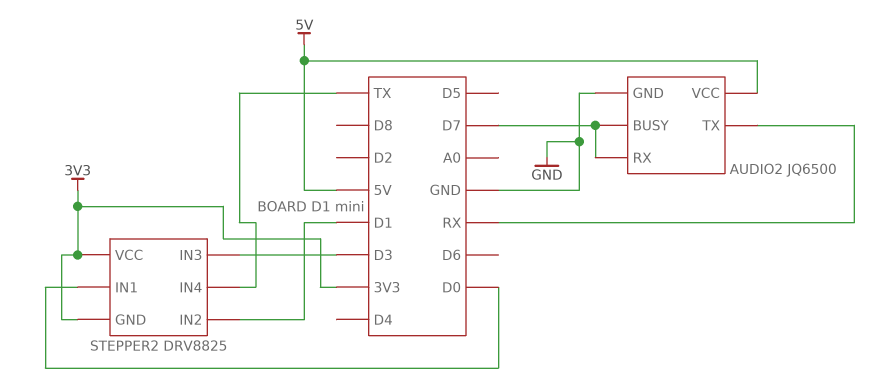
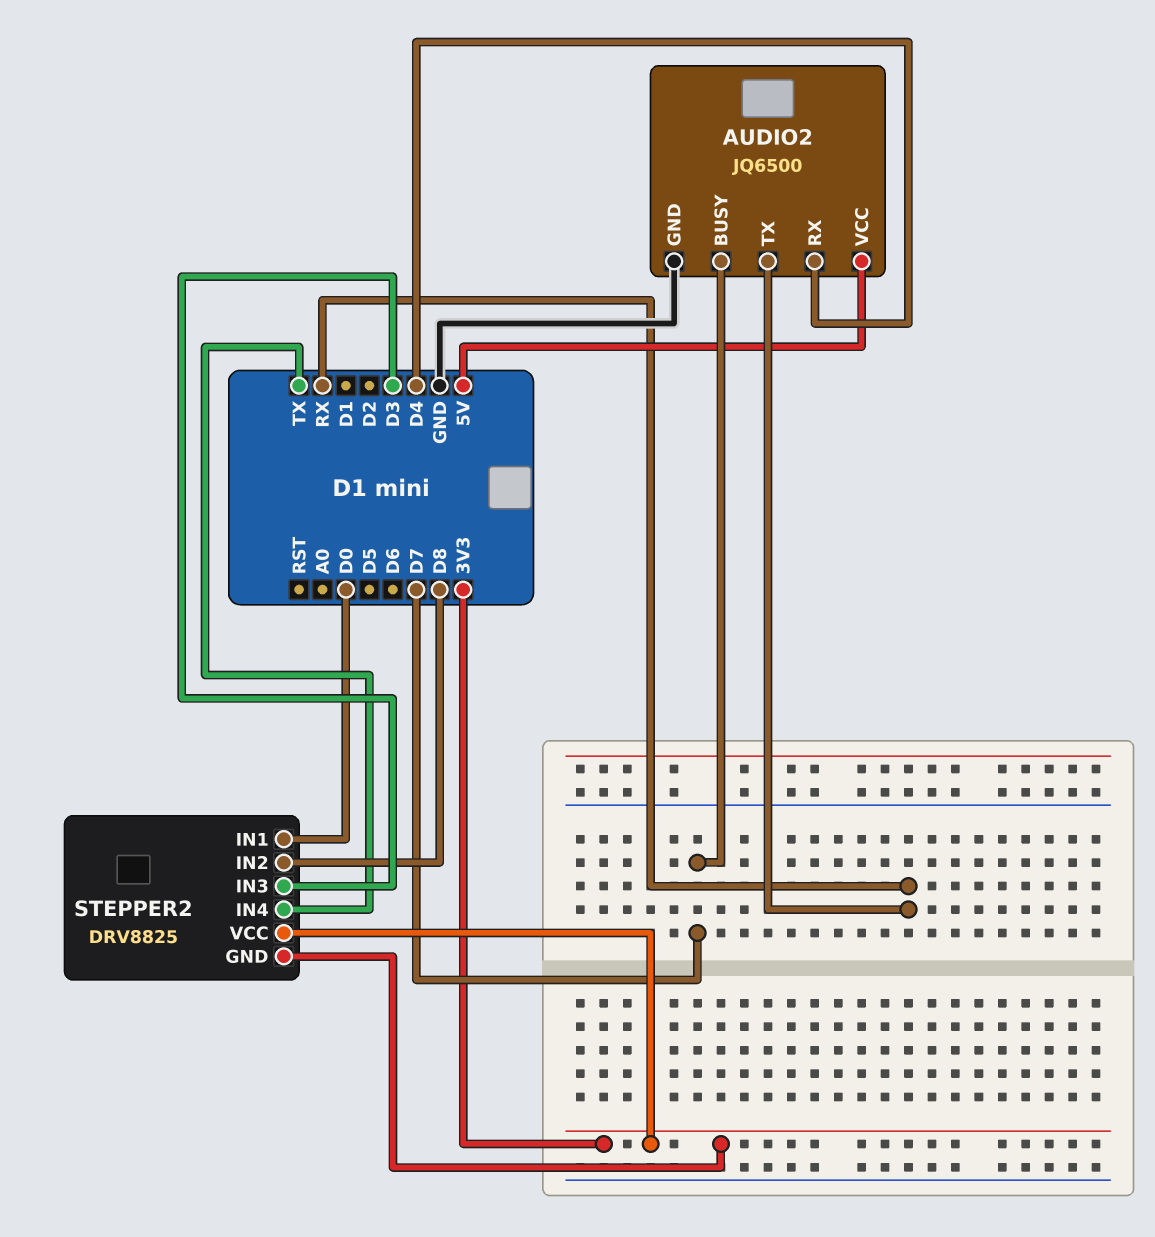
AUDIO2 pin RX: D7 -> D4
STEPPER2 pin IN2: D1 -> D8

